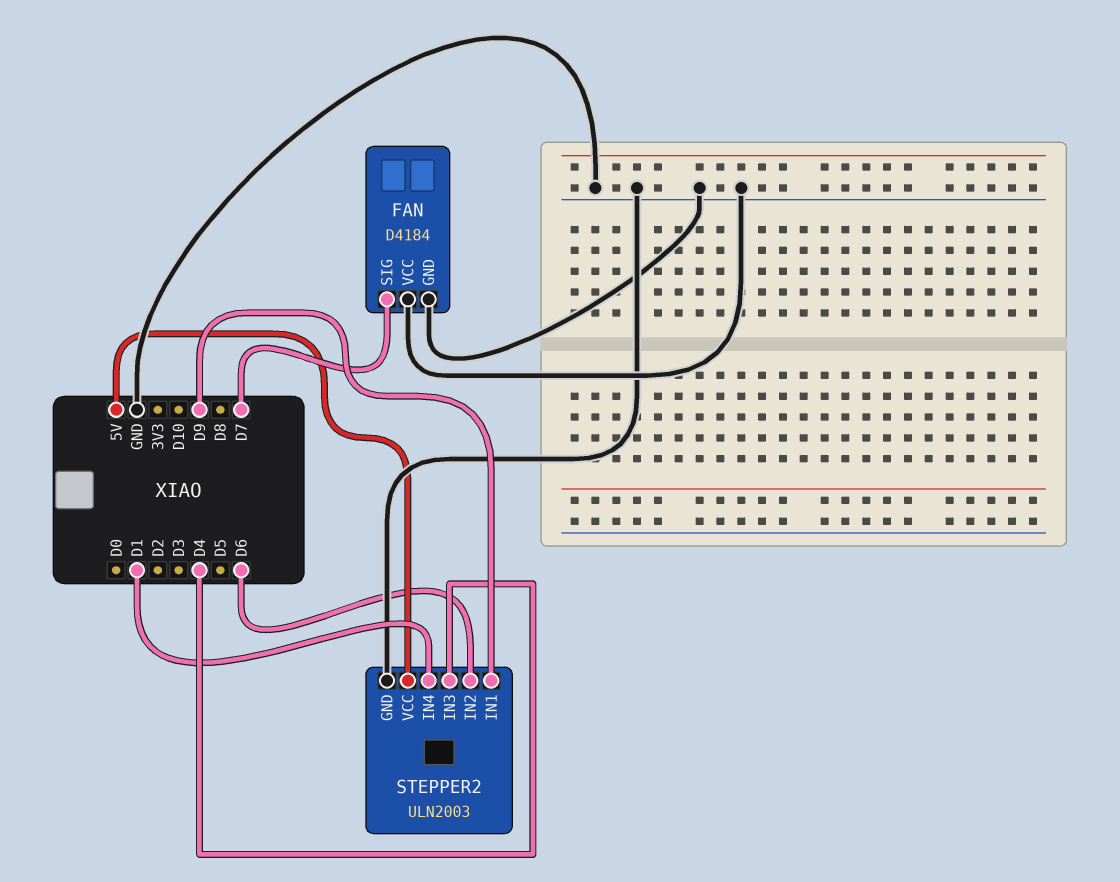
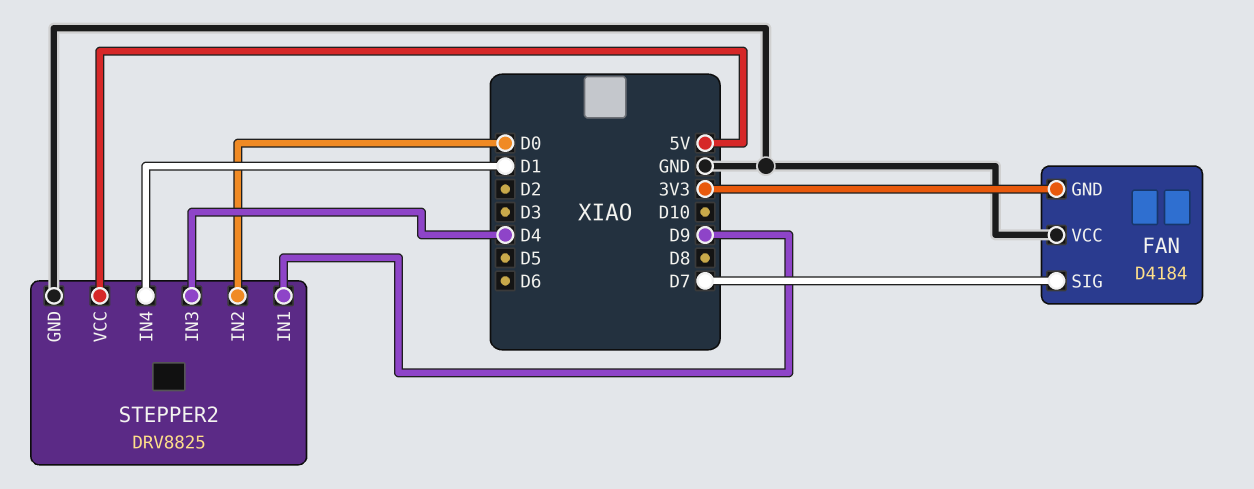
FAN pin GND: GND -> 3V3
STEPPER2: ULN2003 -> DRV8825
STEPPER2 pin IN2: D6 -> D0

